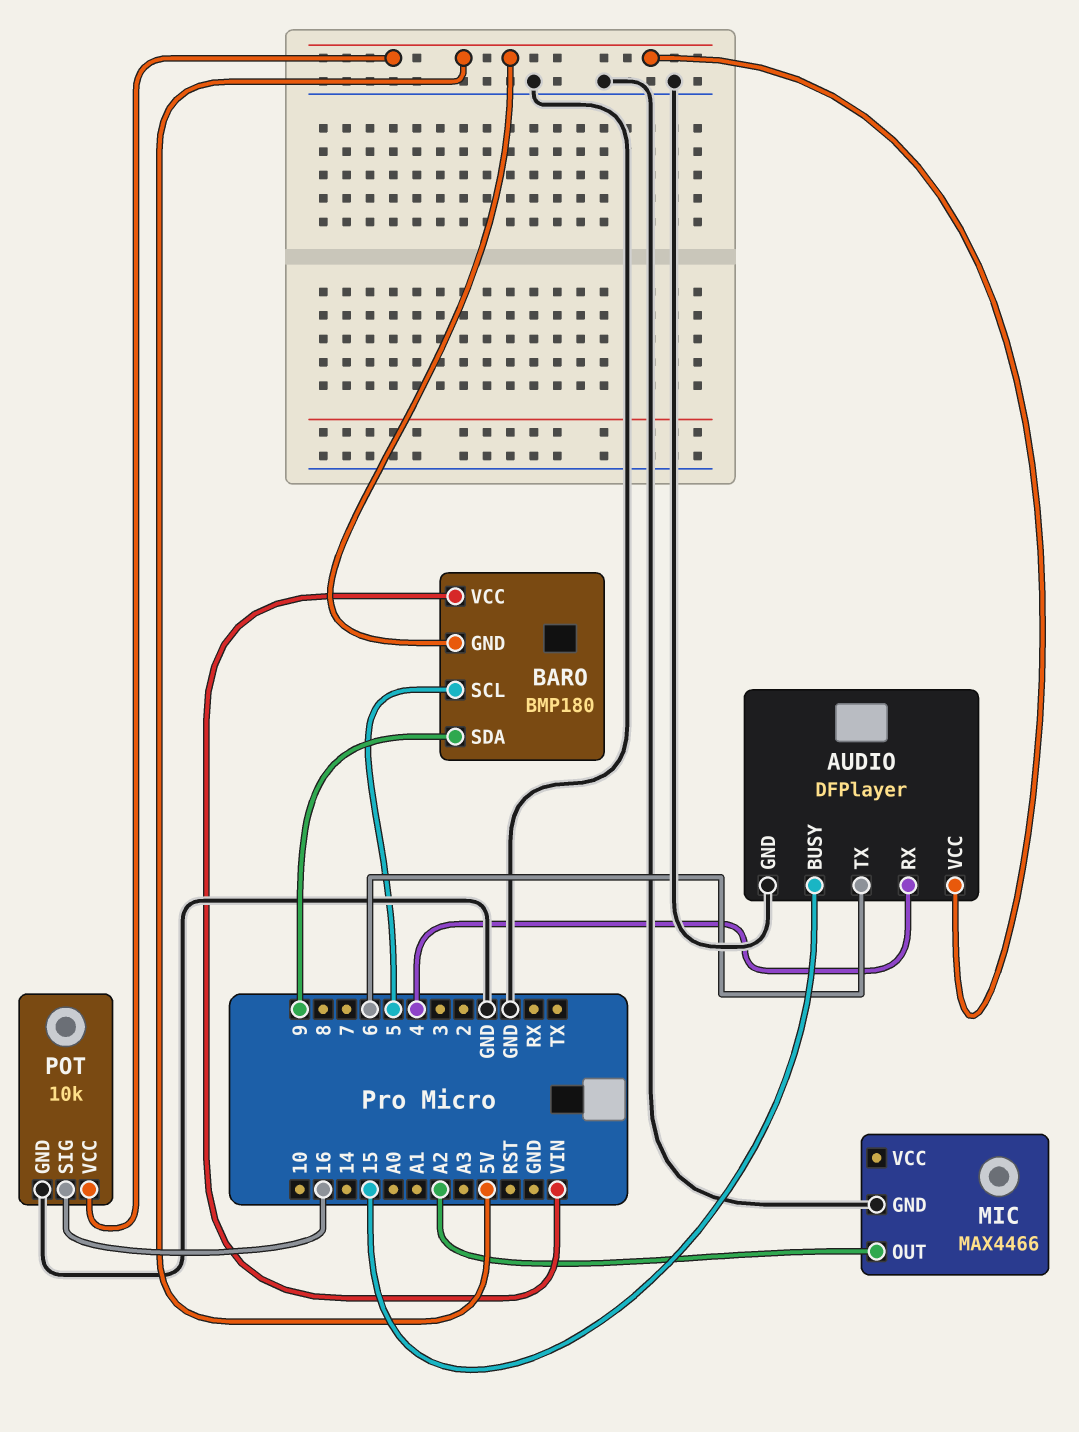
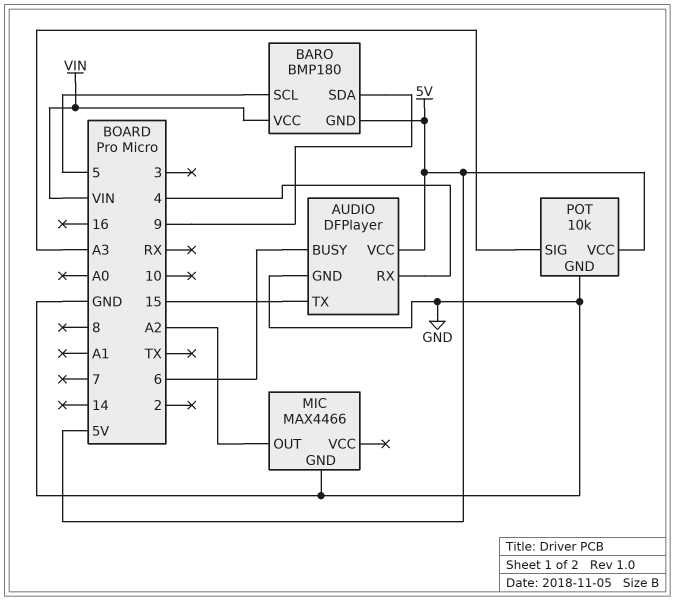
AUDIO pin BUSY: 15 -> 6
AUDIO pin TX: 6 -> 15
POT pin SIG: 16 -> A3

